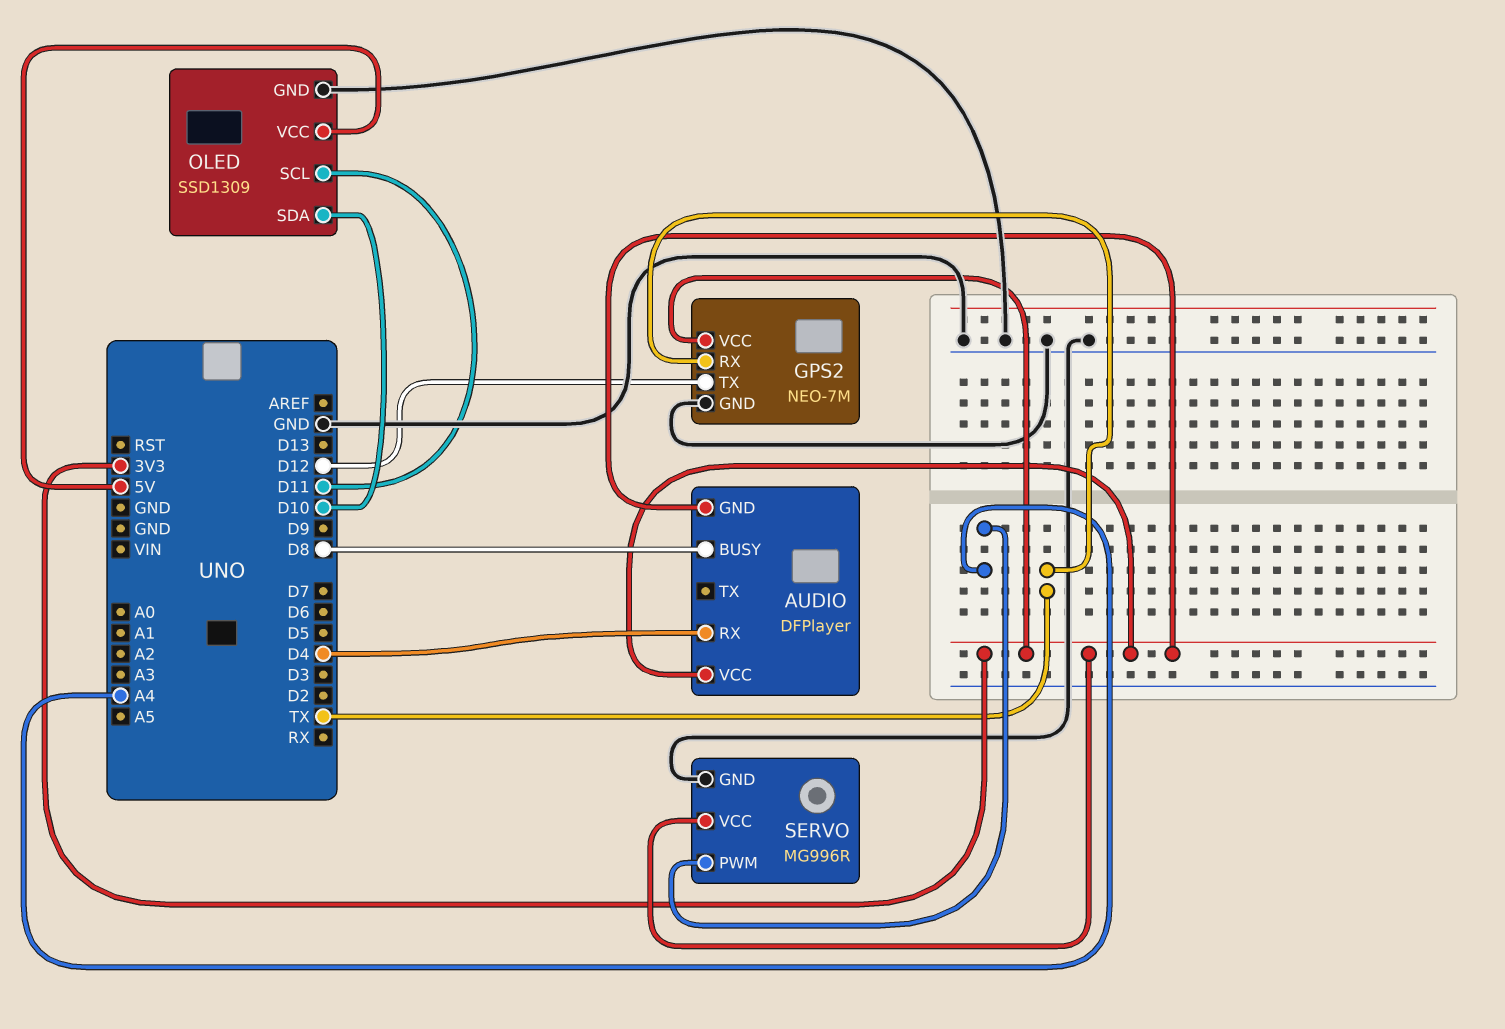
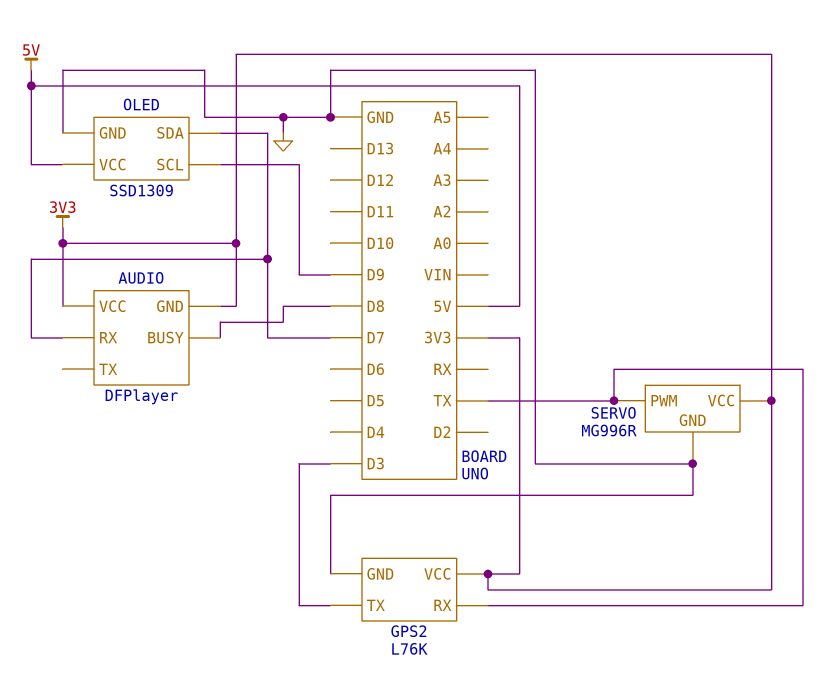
AUDIO pin RX: D4 -> D7
GPS2: NEO-7M -> L76K
GPS2 pin TX: D12 -> D3
OLED pin SCL: D11 -> D9
OLED pin SDA: D10 -> D7
SERVO pin PWM: A4 -> TX

